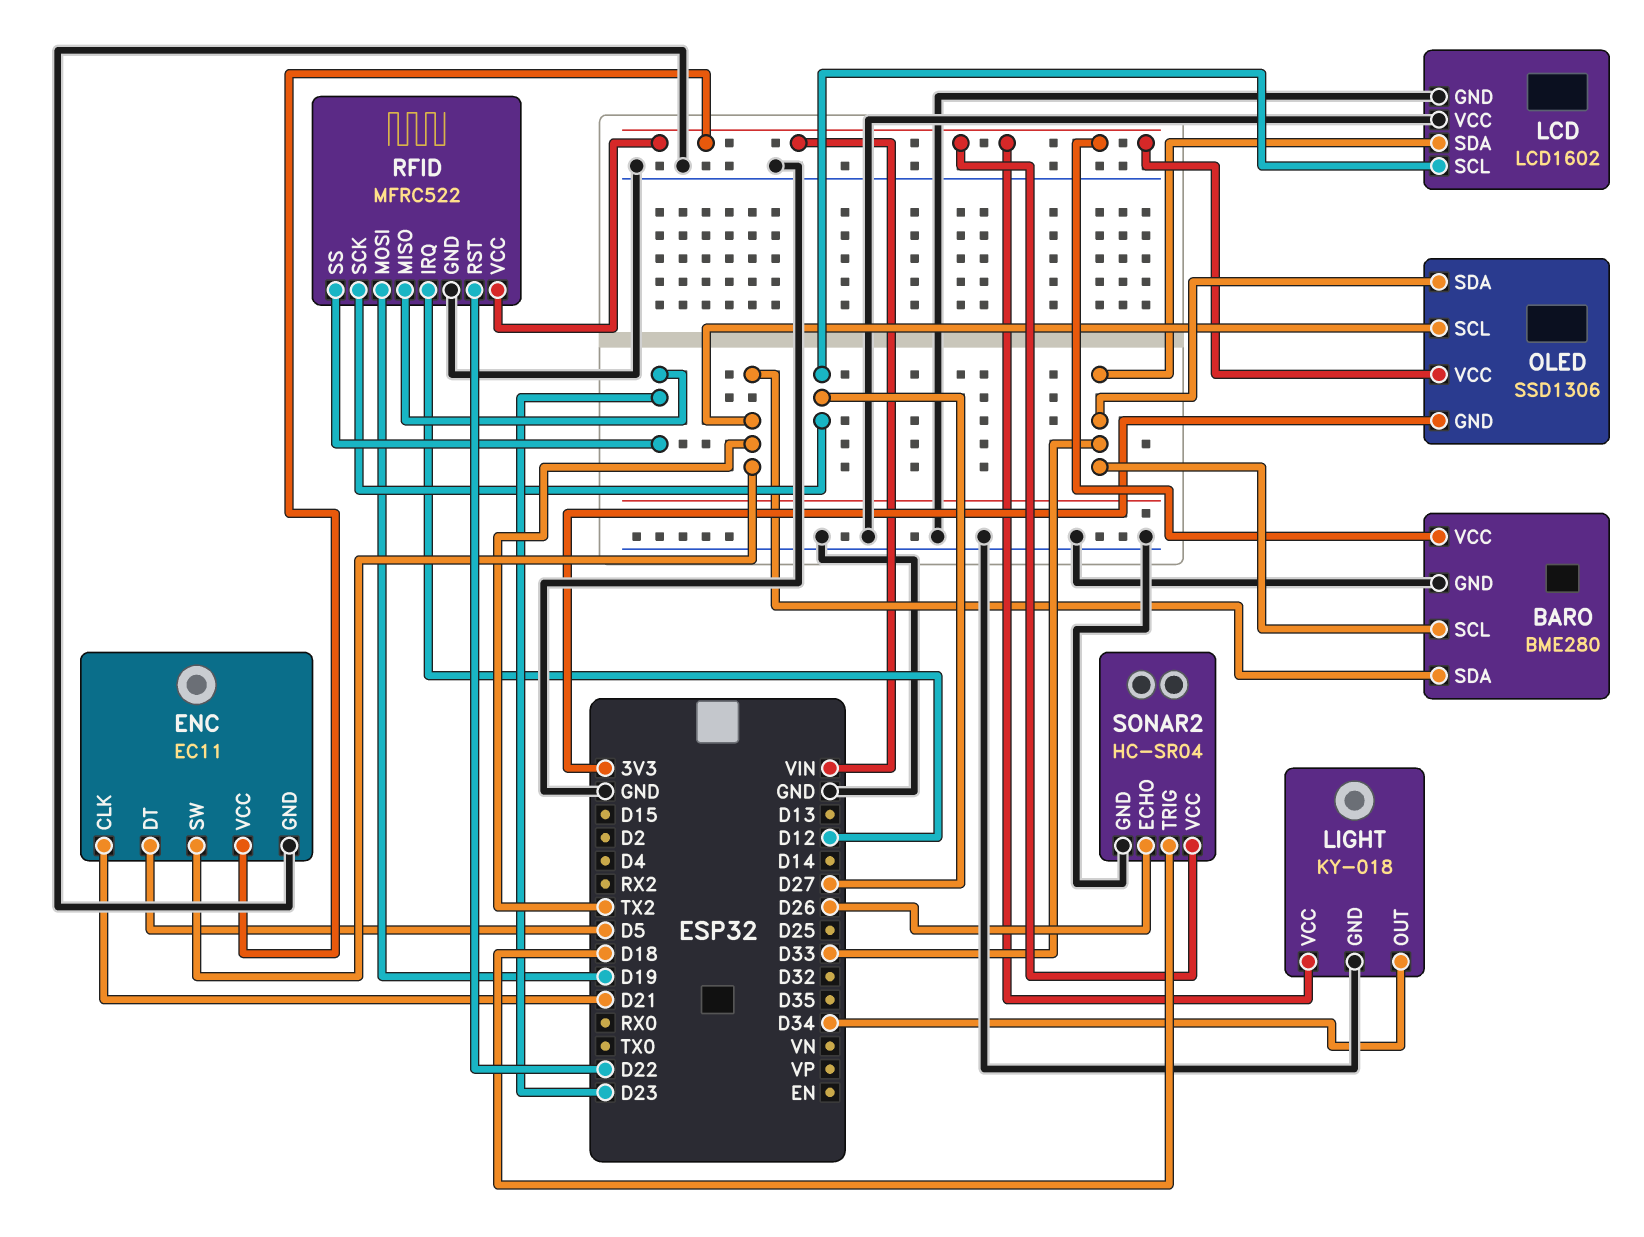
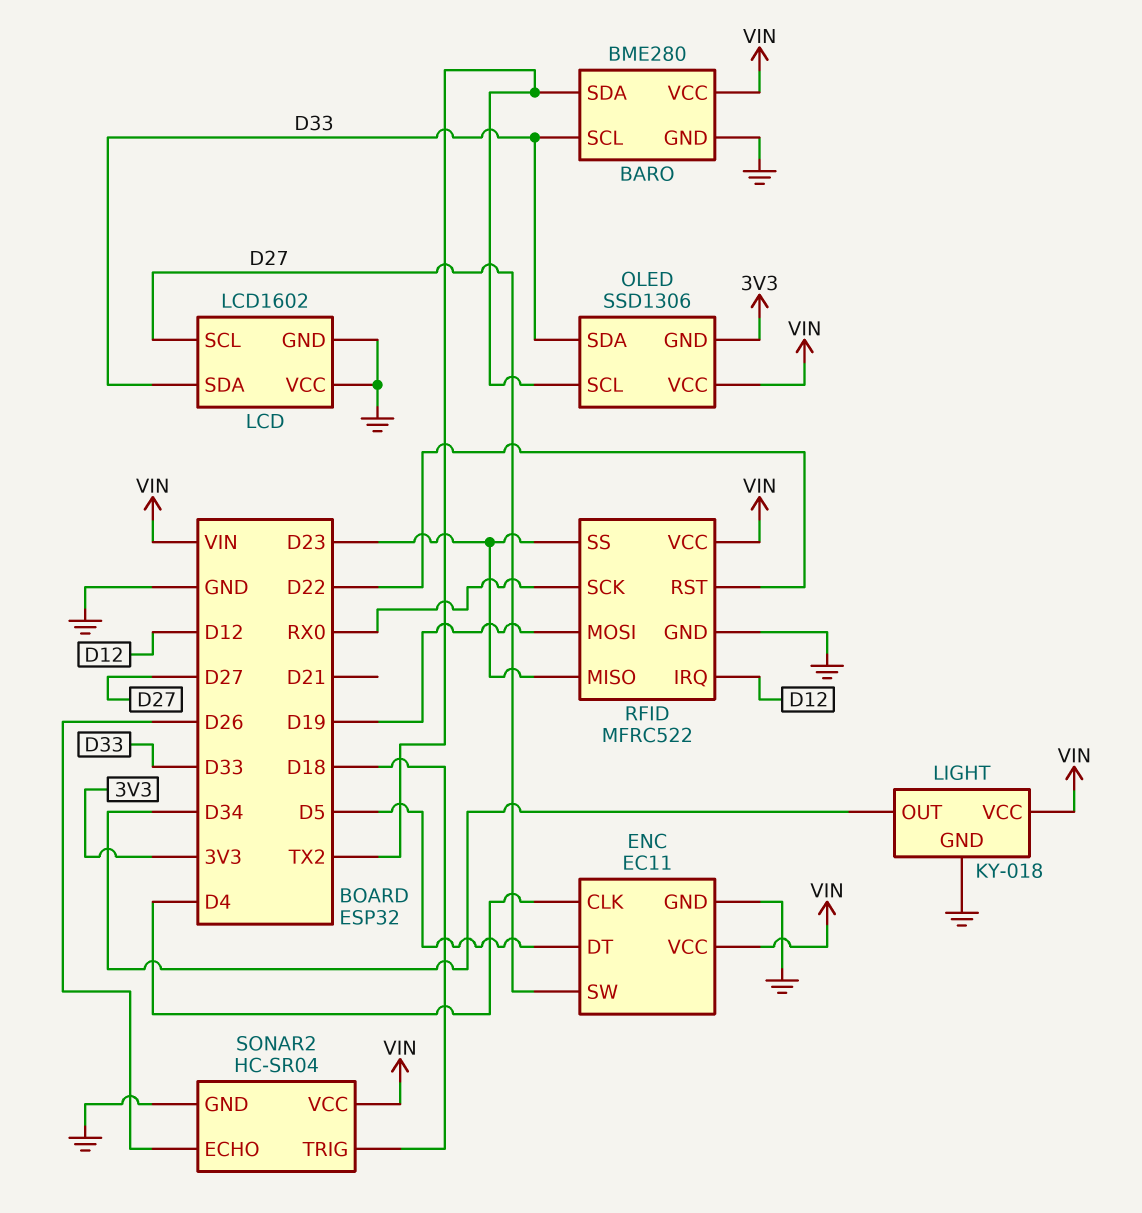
ENC pin CLK: D21 -> D4
ENC pin SW: TX2 -> D27
RFID pin SCK: D27 -> RX0

